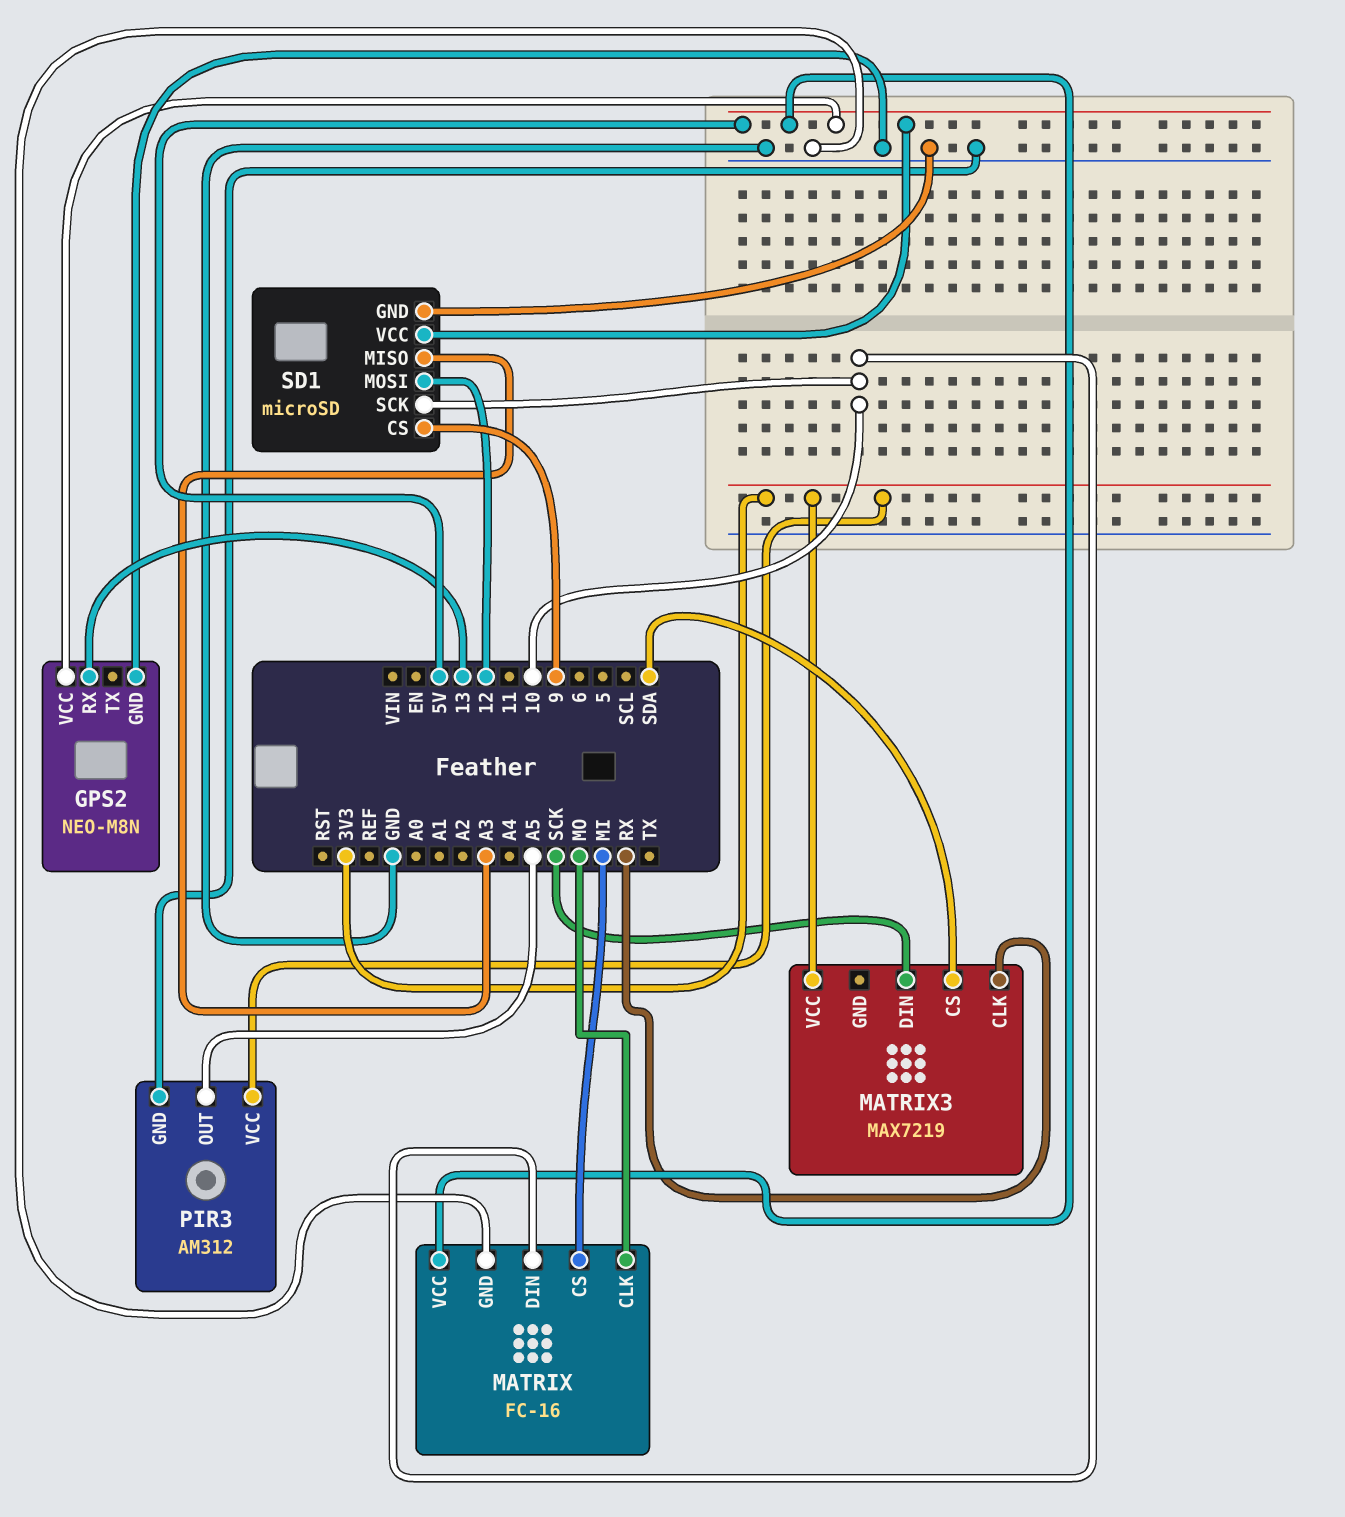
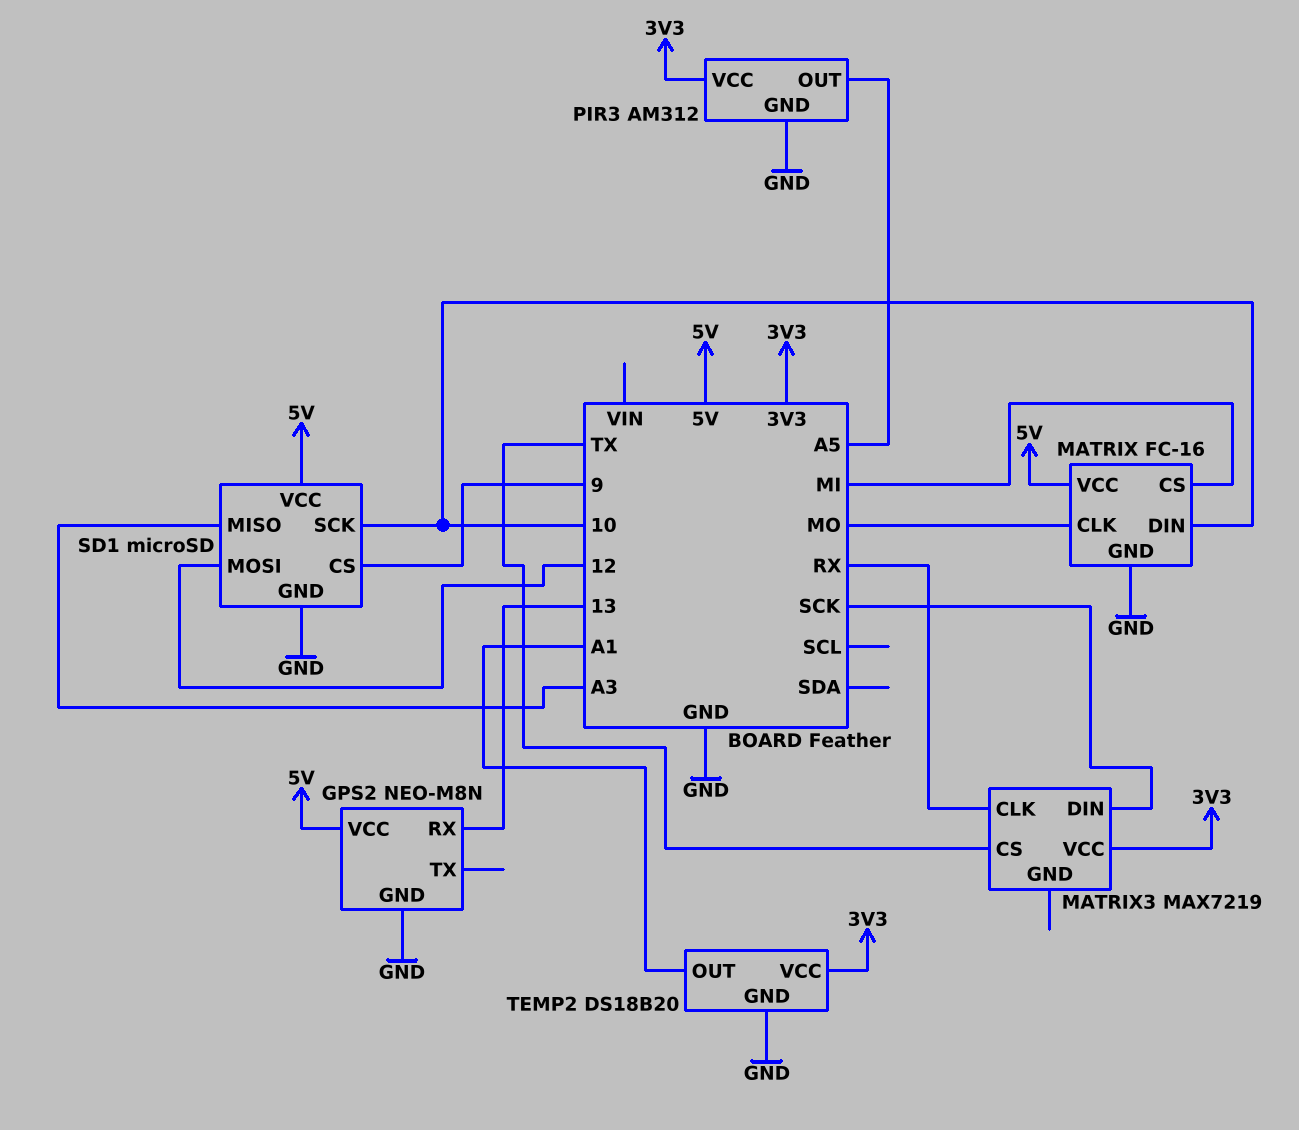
MATRIX3 pin CS: SDA -> TX
TEMP2: none -> DS18B20
TEMP2 pin GND: none -> GND
TEMP2 pin OUT: none -> A1
TEMP2 pin VCC: none -> 3V3

